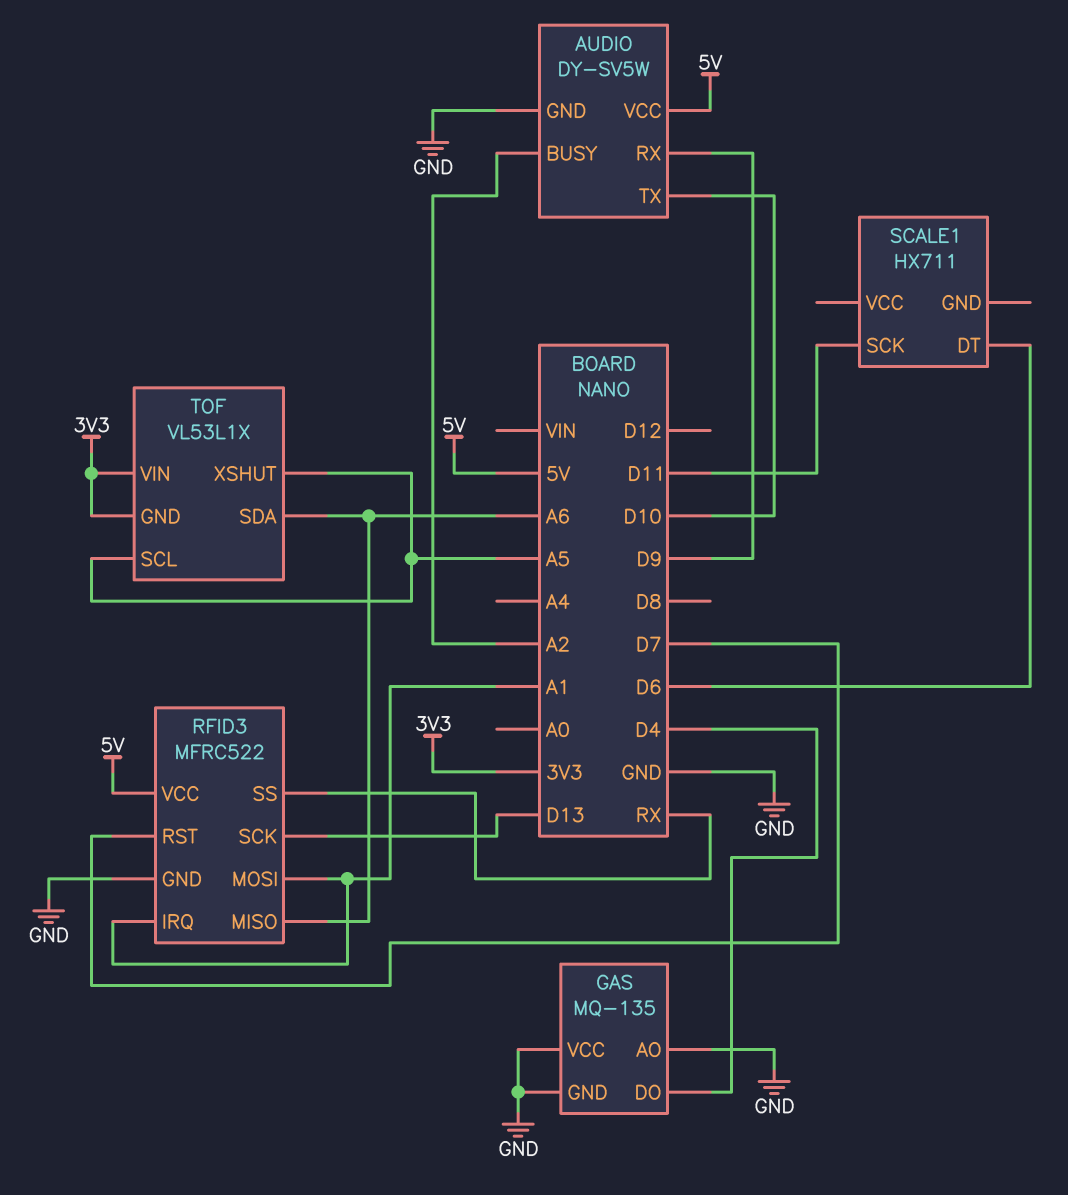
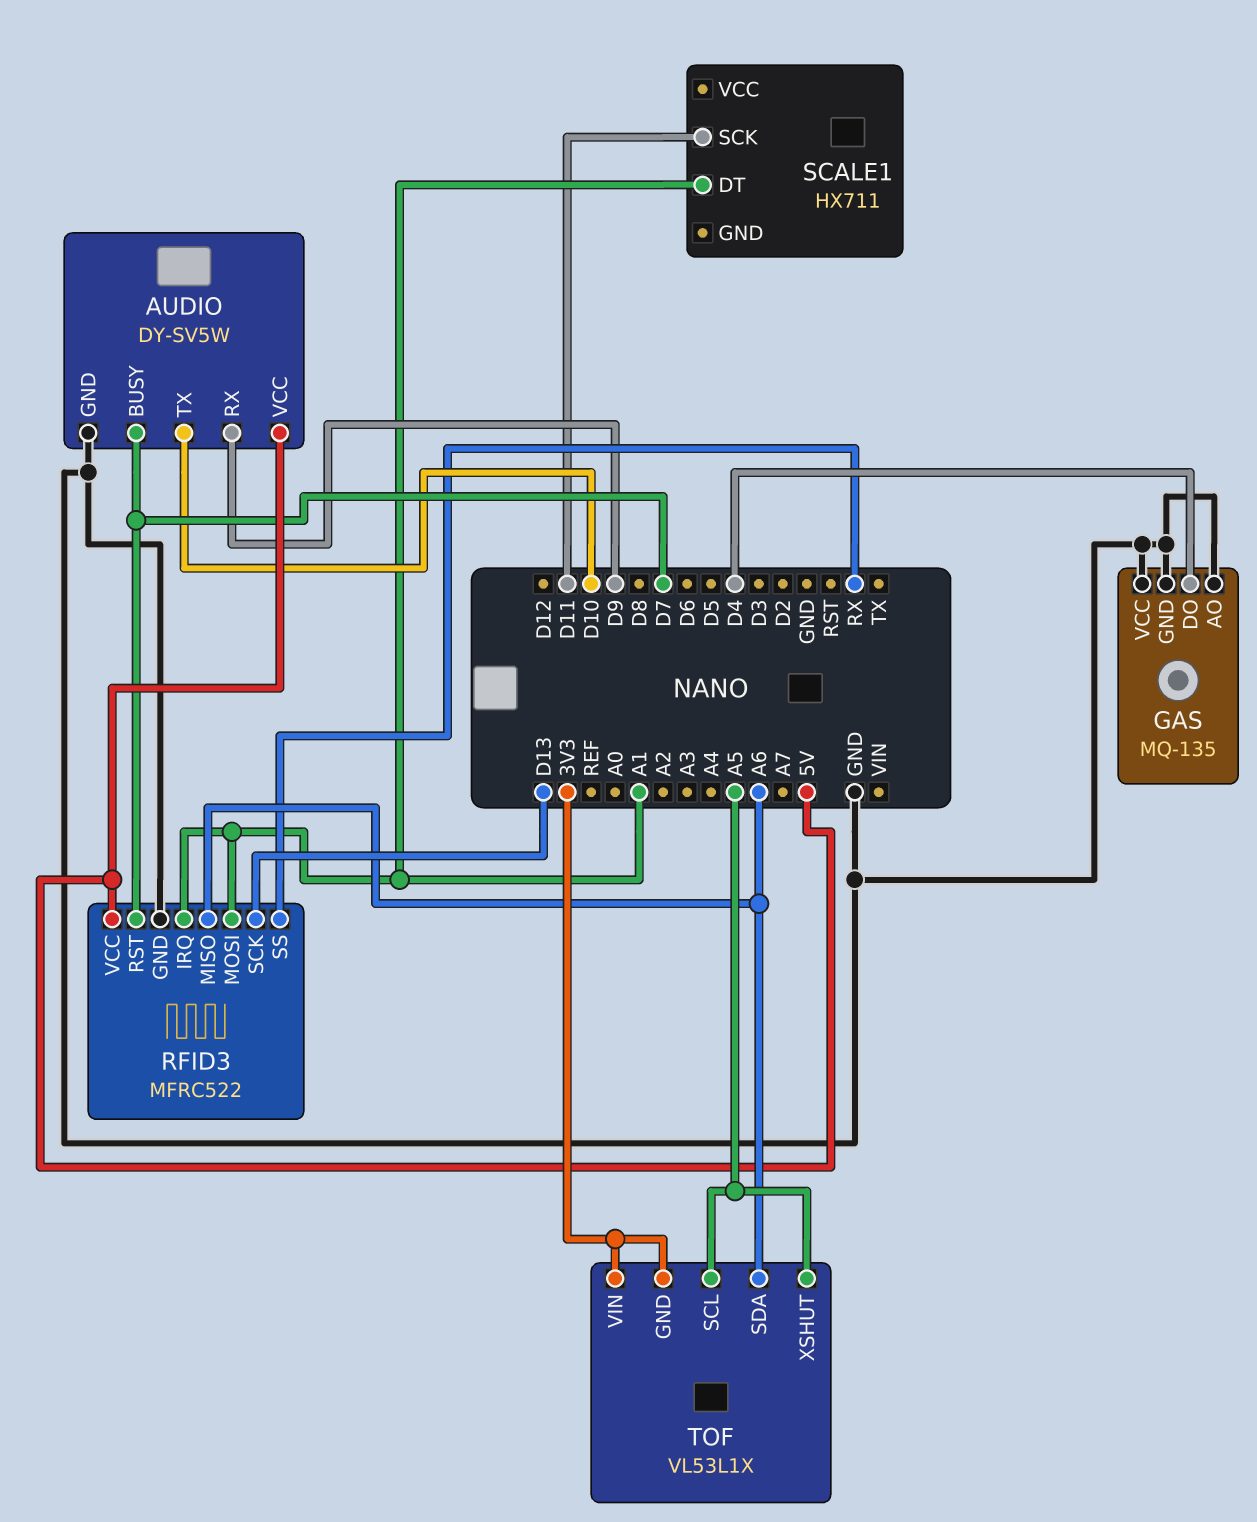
AUDIO pin BUSY: A2 -> D7
SCALE1 pin DT: D6 -> A1

